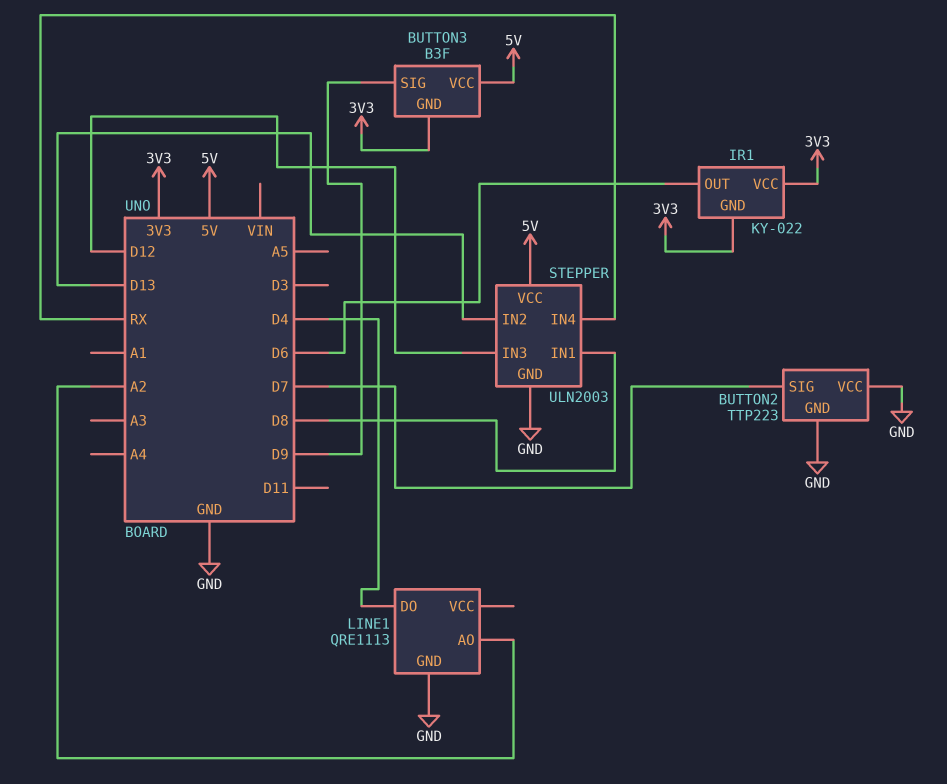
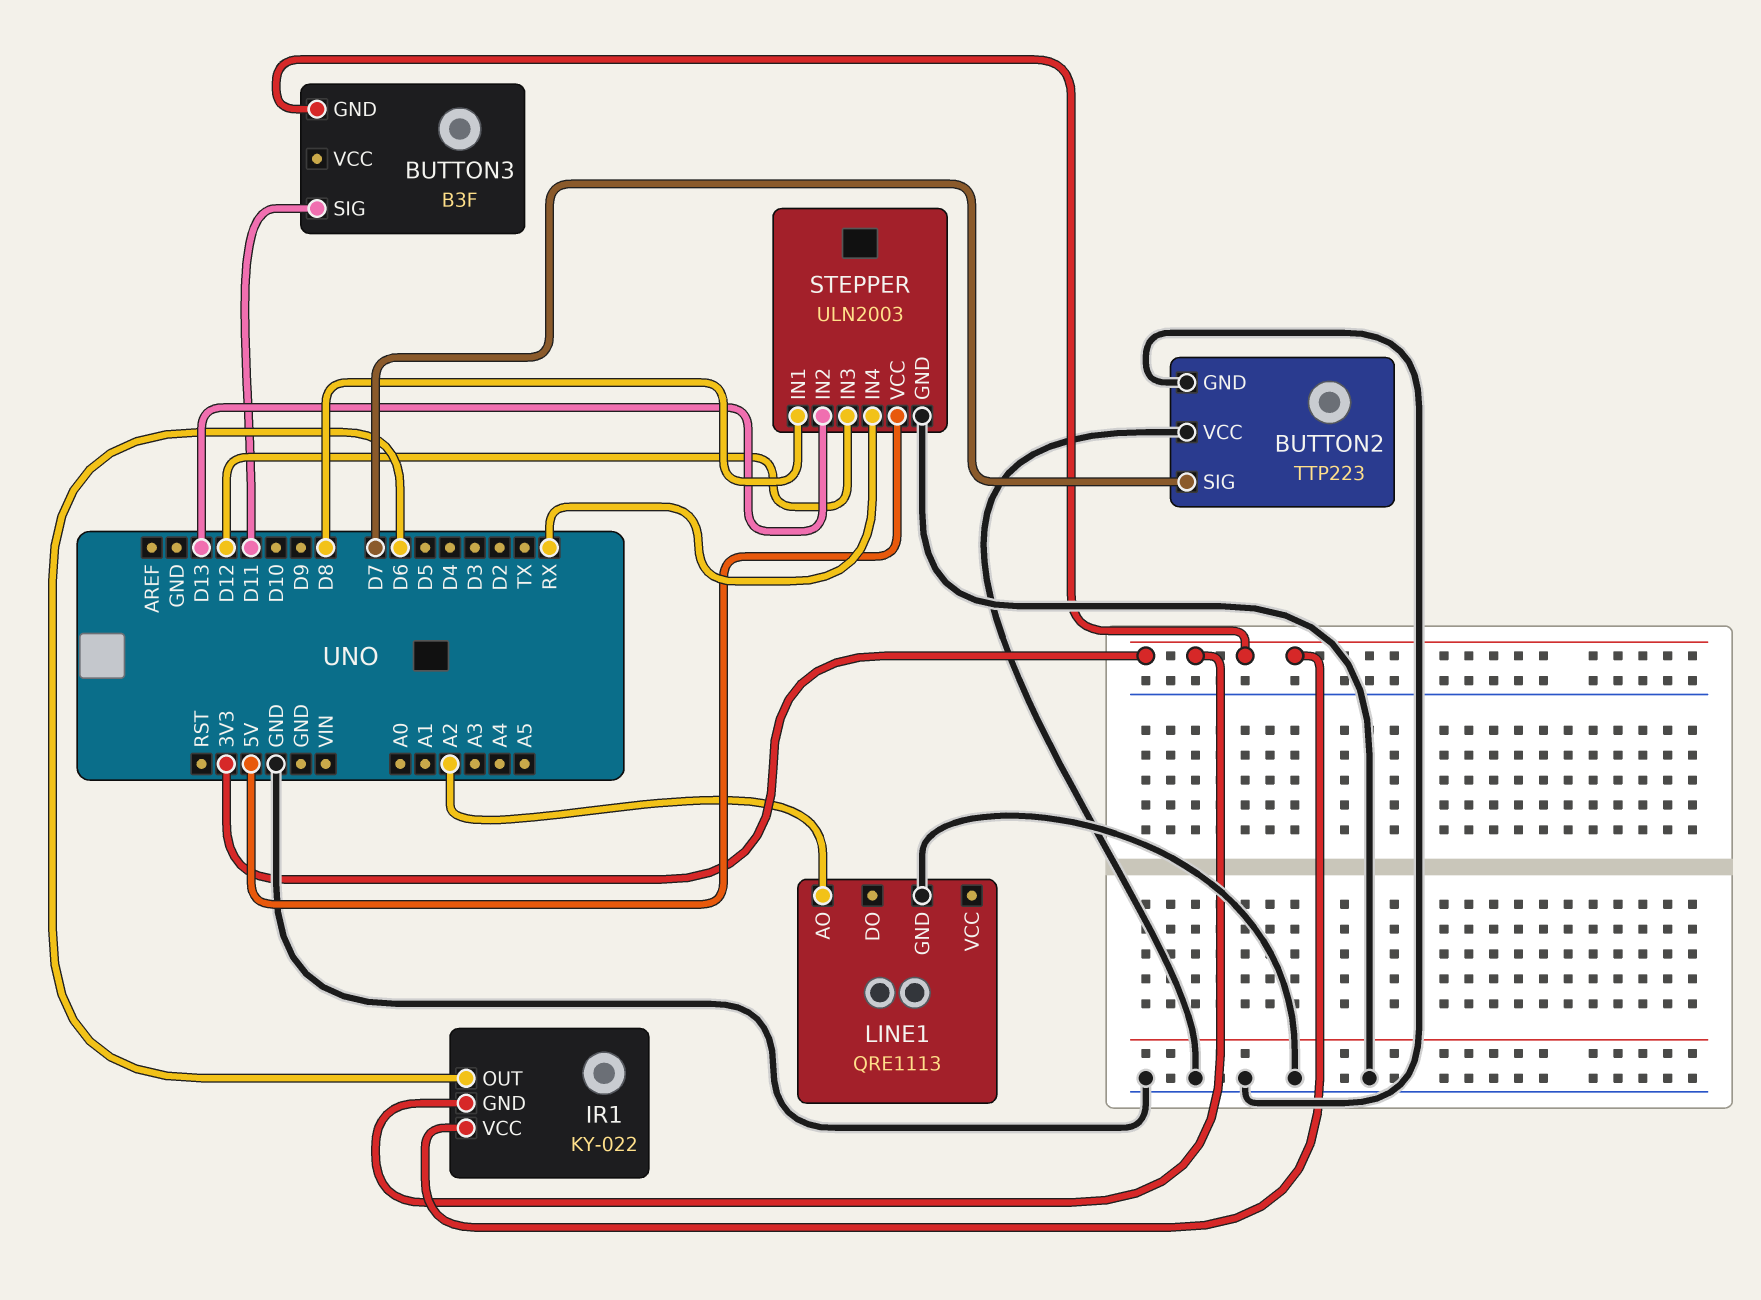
BUTTON3 pin SIG: D9 -> D11
BUTTON3 pin VCC: 5V -> none
LINE1 pin DO: D4 -> none

